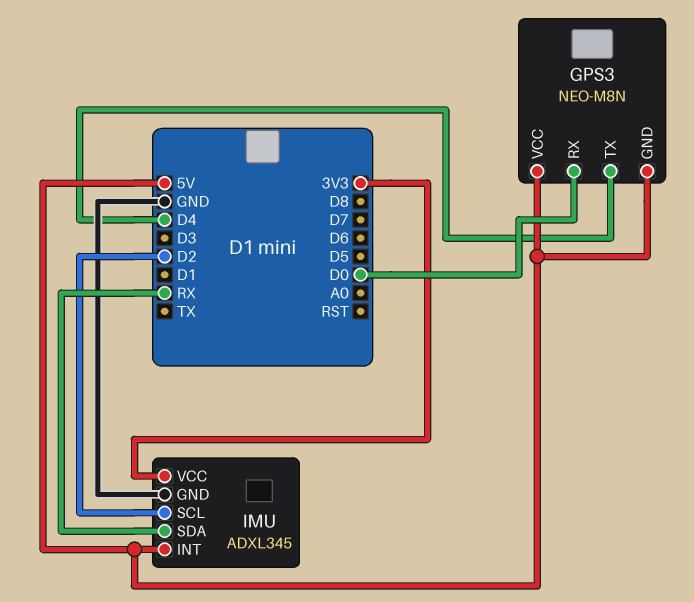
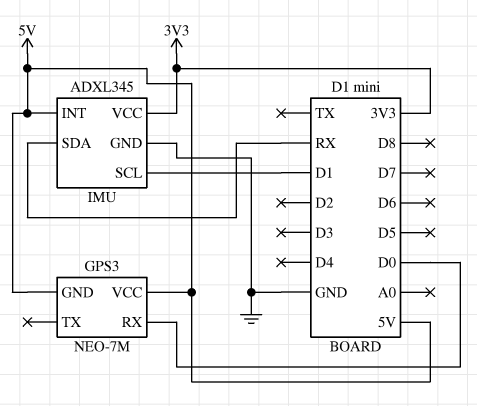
GPS3: NEO-M8N -> NEO-7M
GPS3 pin TX: D4 -> none
IMU pin SCL: D2 -> D1

